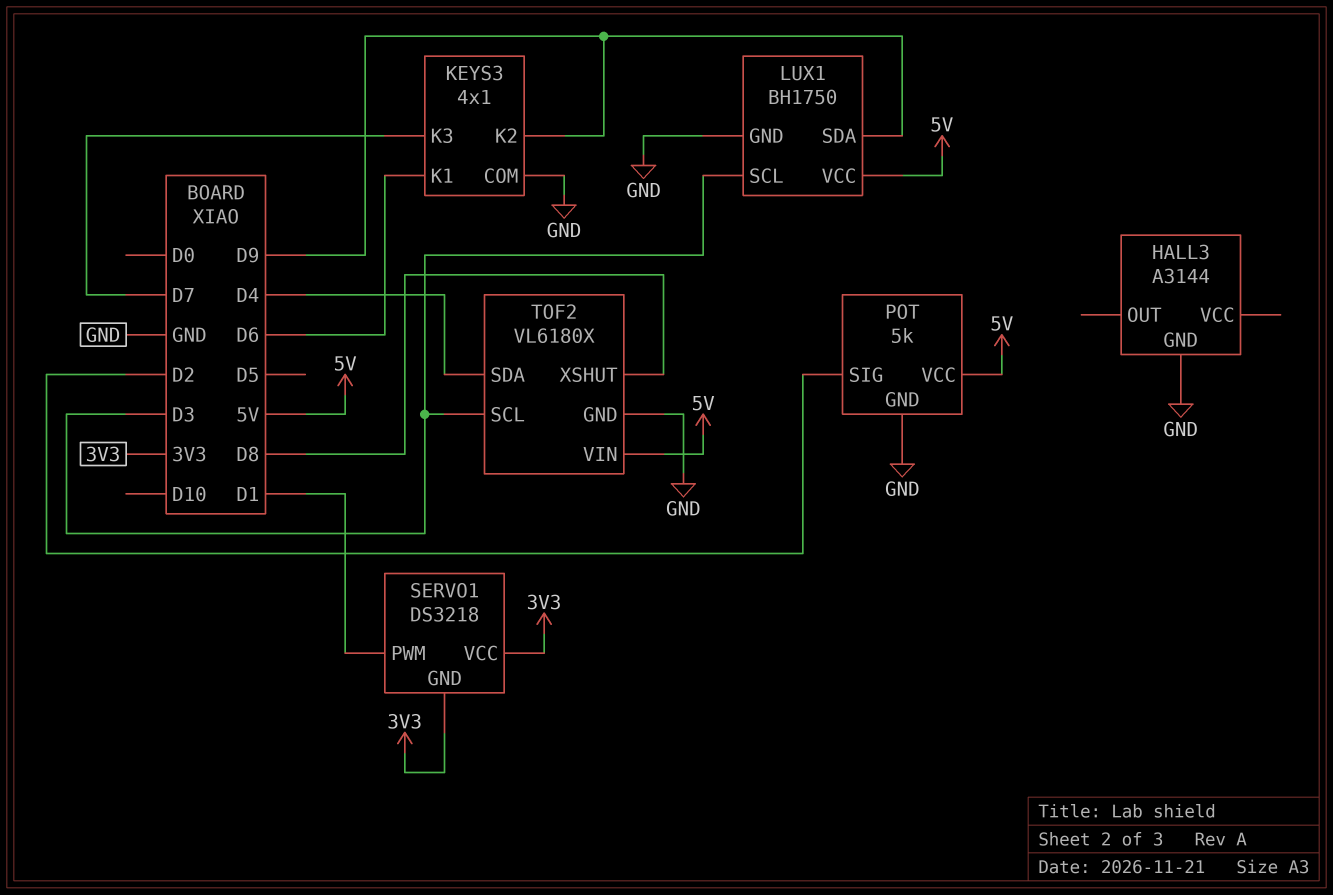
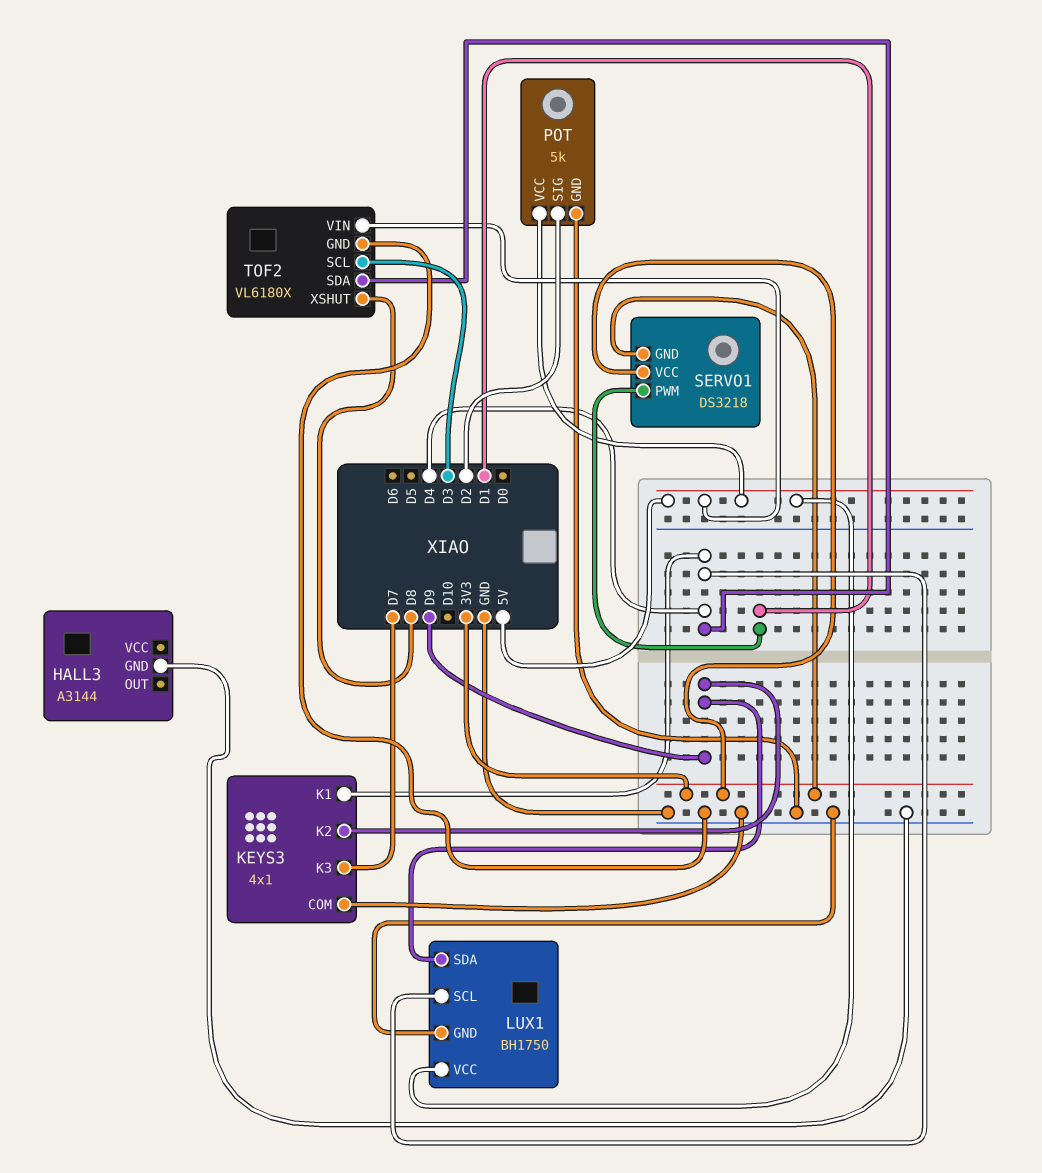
KEYS3 pin K1: D6 -> D4
LUX1 pin SCL: D3 -> D4

